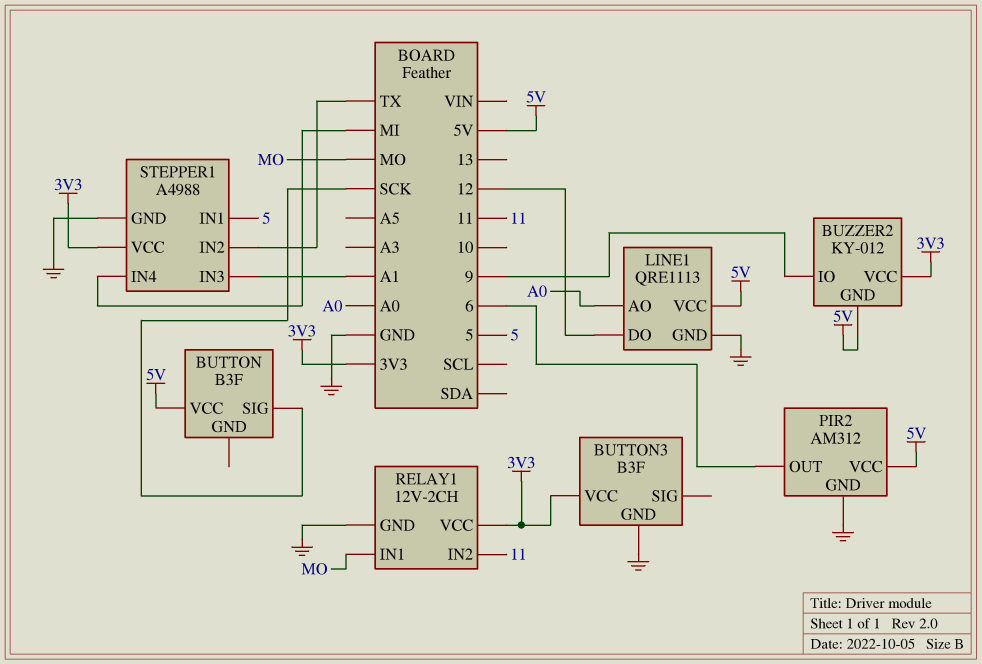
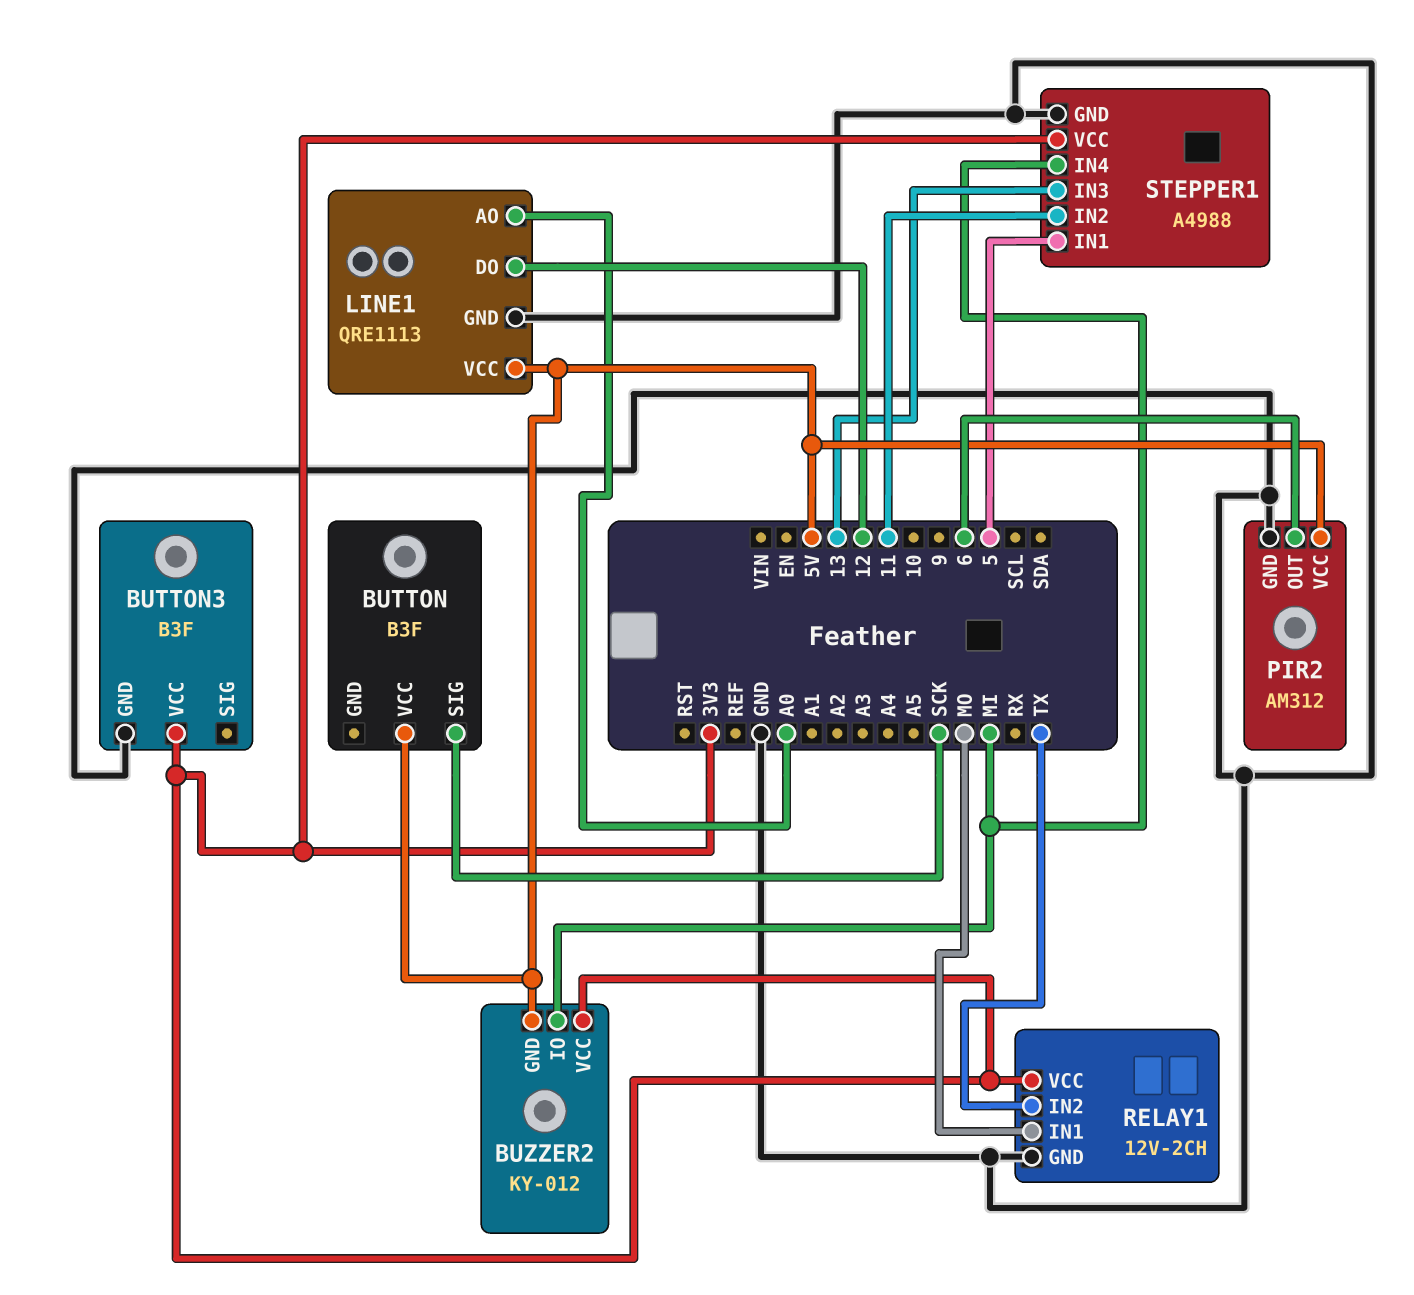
BUZZER2 pin IO: 9 -> MI
RELAY1 pin IN2: 11 -> TX
STEPPER1 pin IN2: TX -> 11
STEPPER1 pin IN3: A1 -> 13

